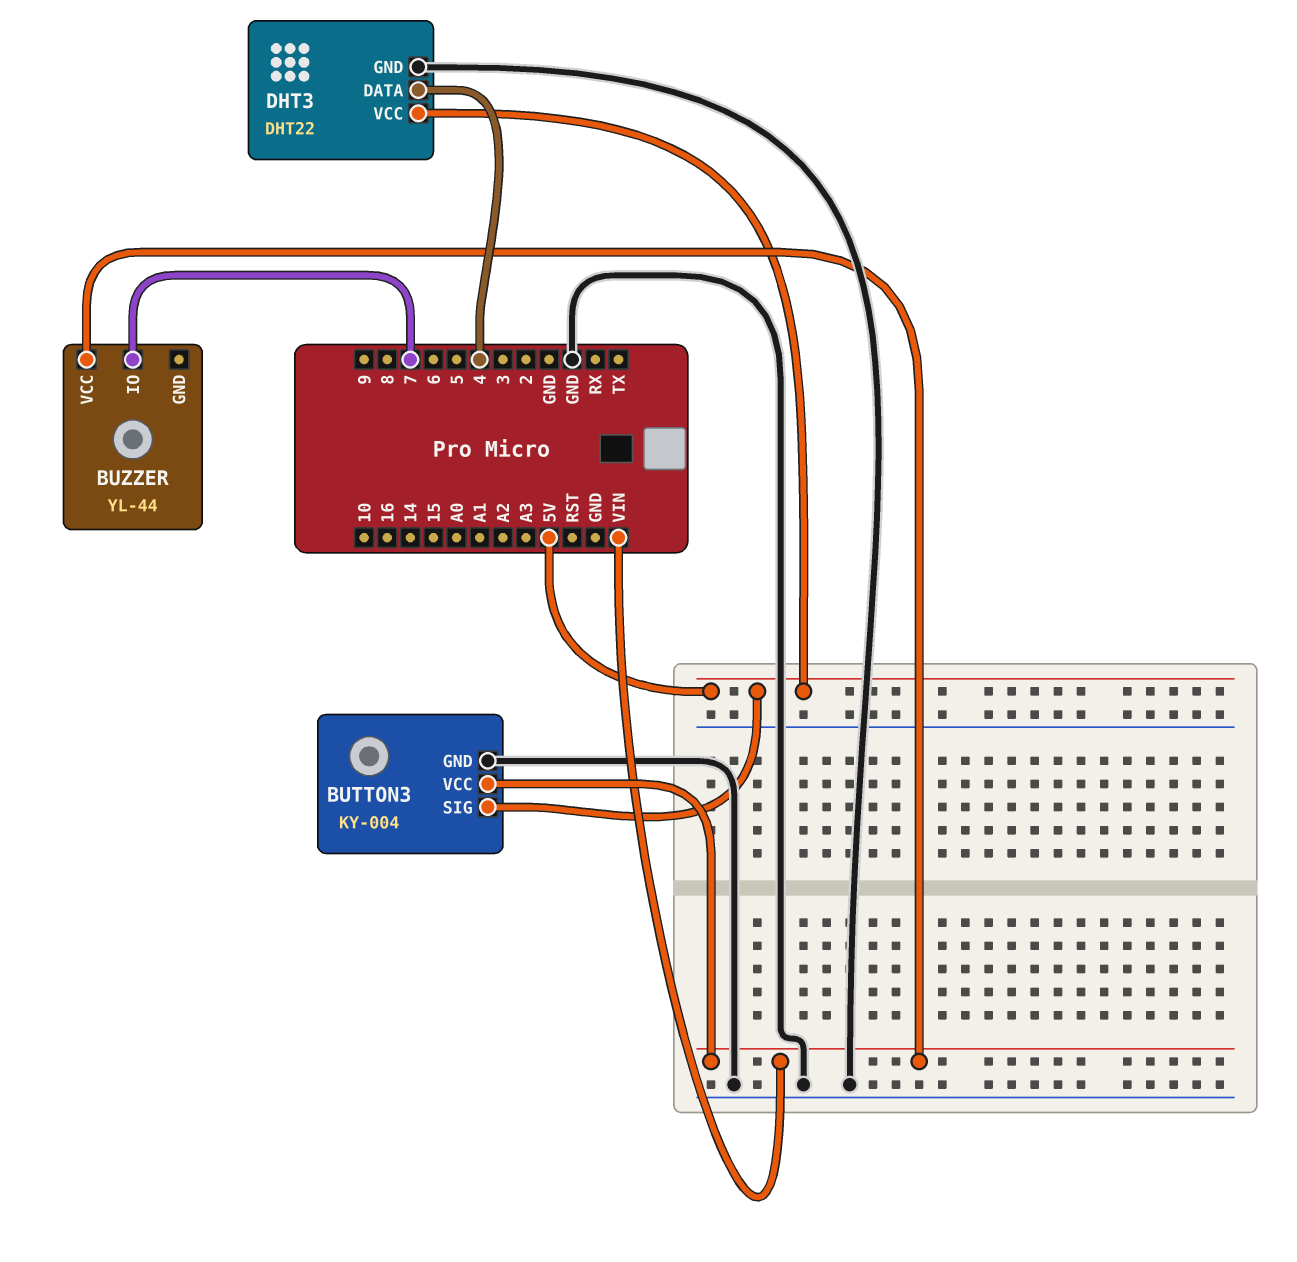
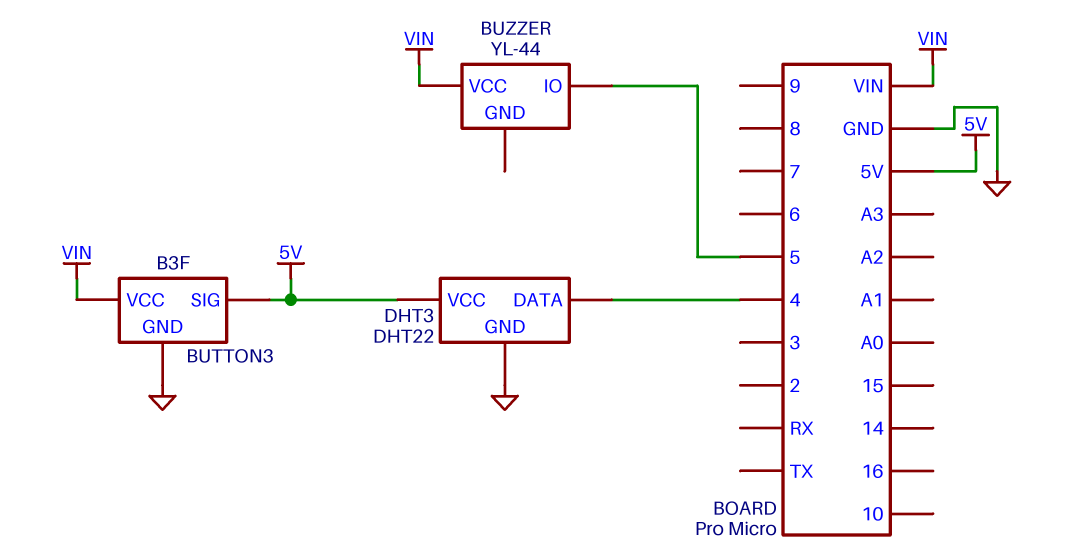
BUTTON3: KY-004 -> B3F
BUZZER pin IO: 7 -> 5

